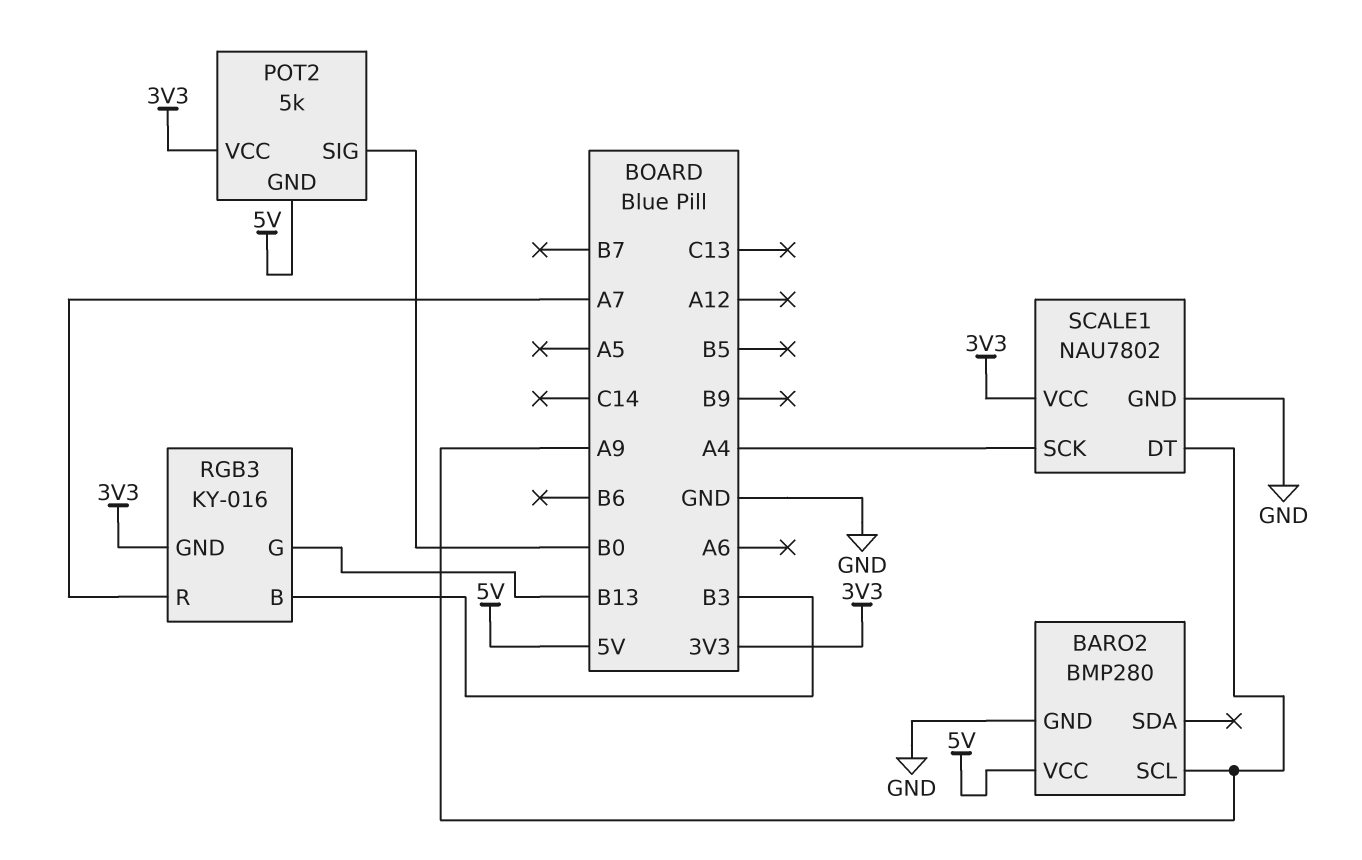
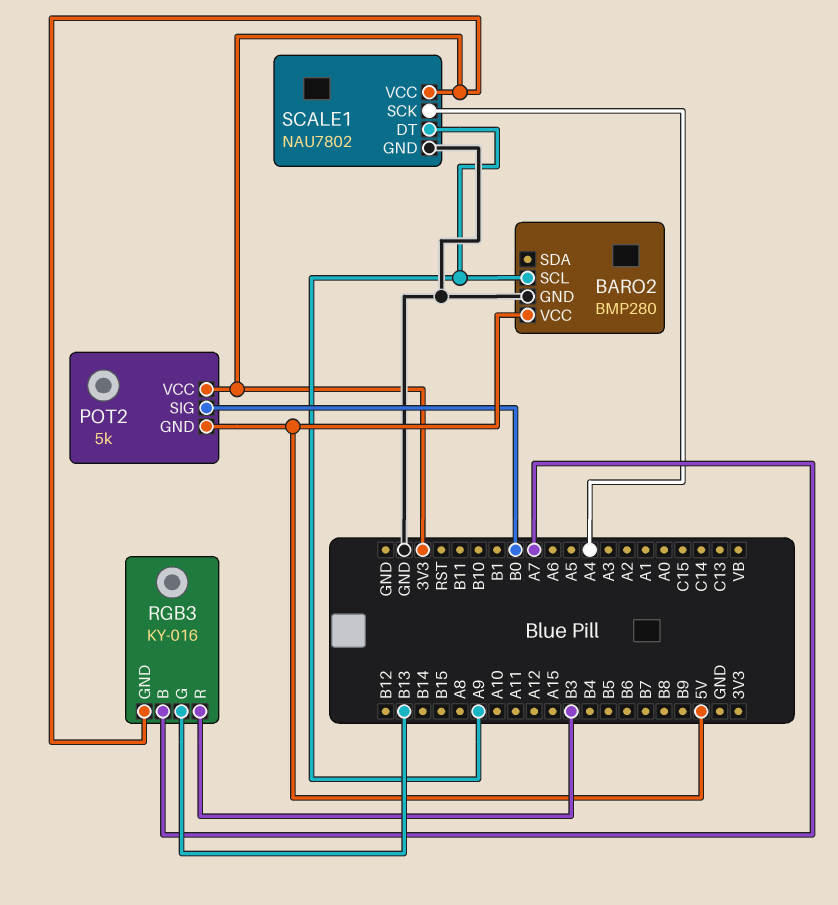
RGB3 pin B: B3 -> A7
RGB3 pin R: A7 -> B3

